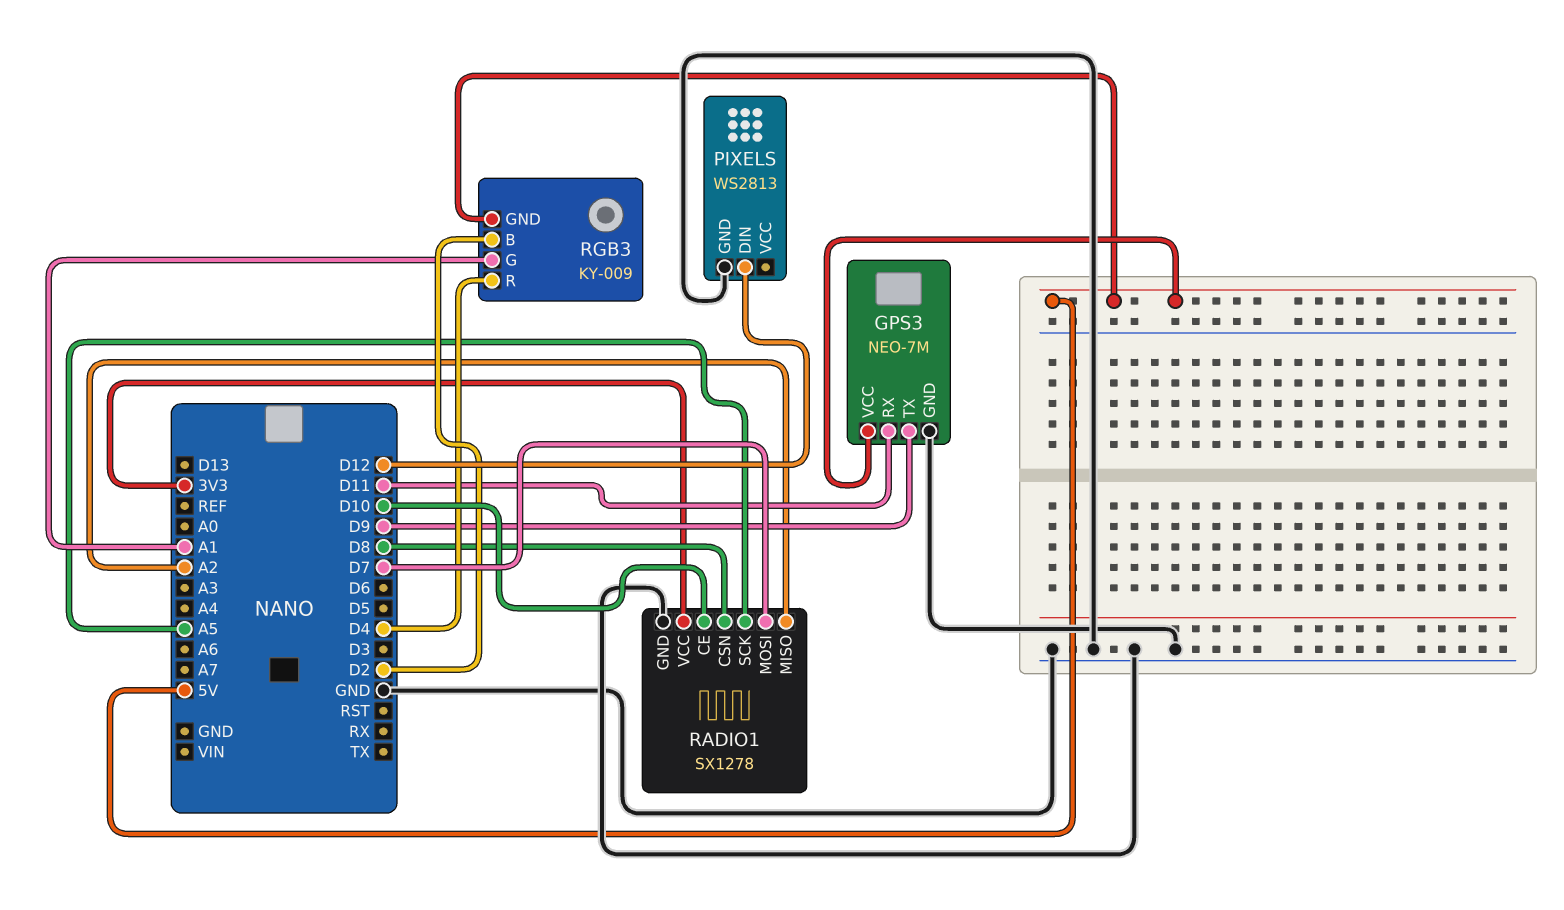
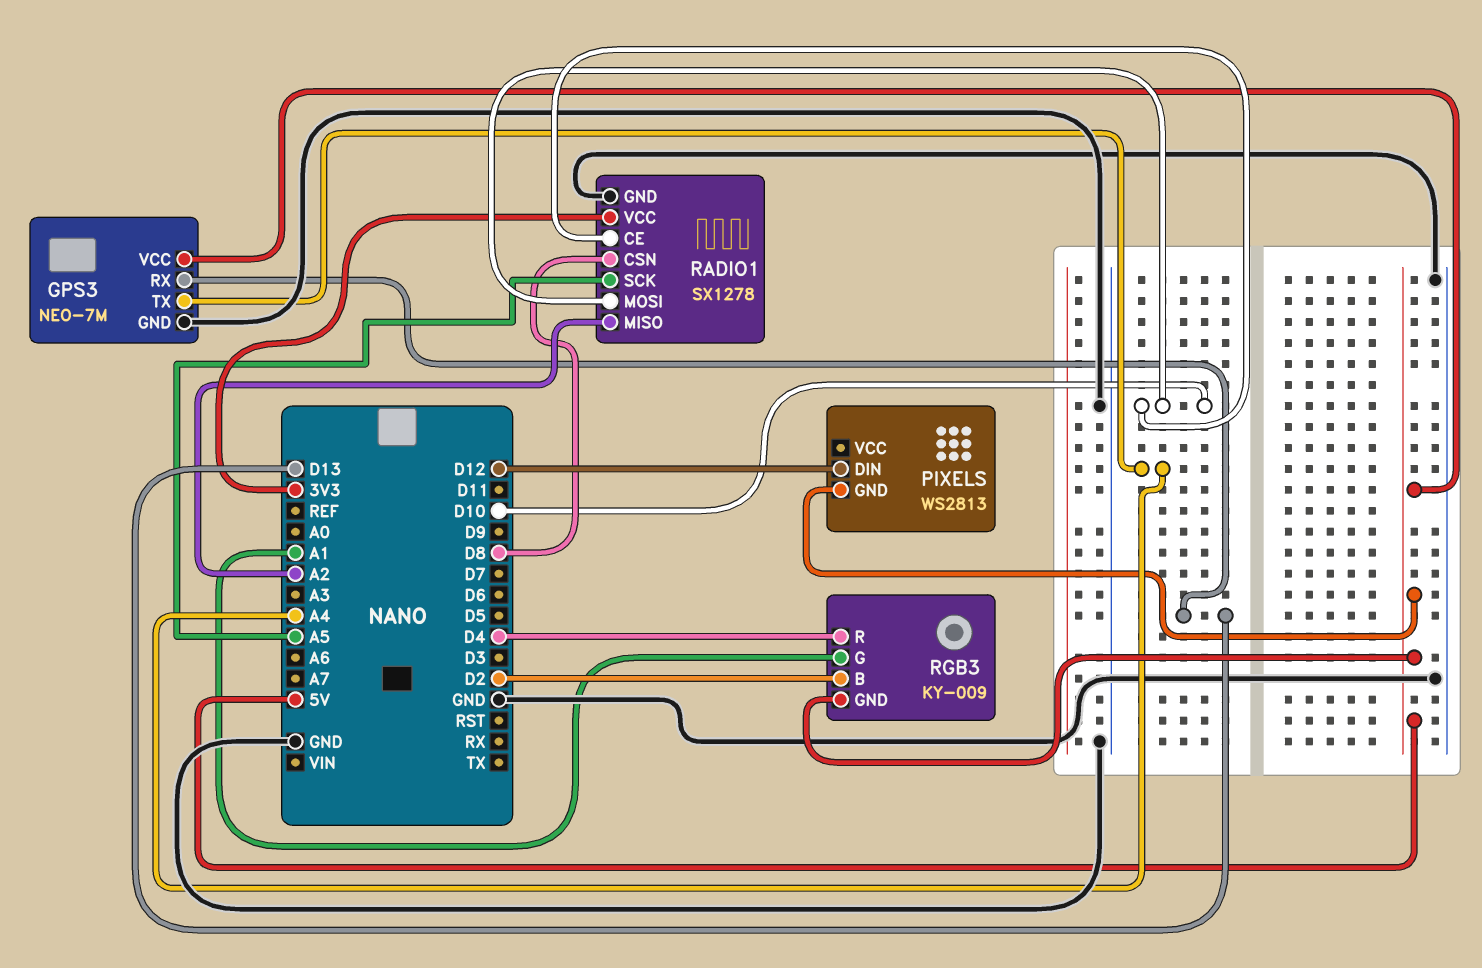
GPS3 pin RX: D11 -> D13
GPS3 pin TX: D9 -> A4
PIXELS pin GND: GND -> 5V
RADIO1 pin MOSI: D7 -> D10

